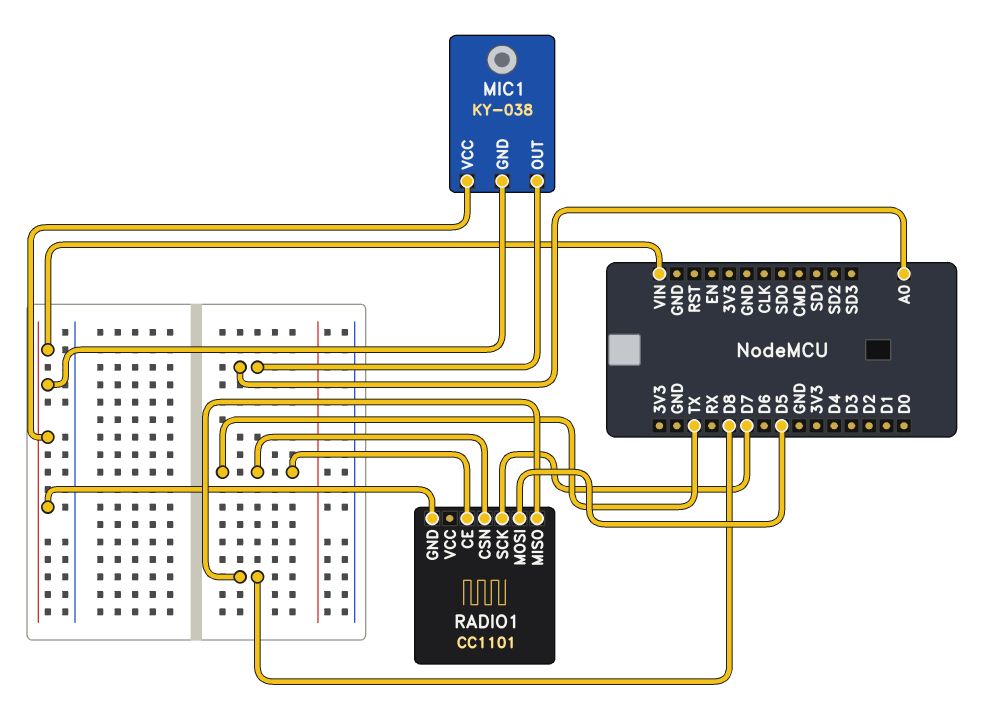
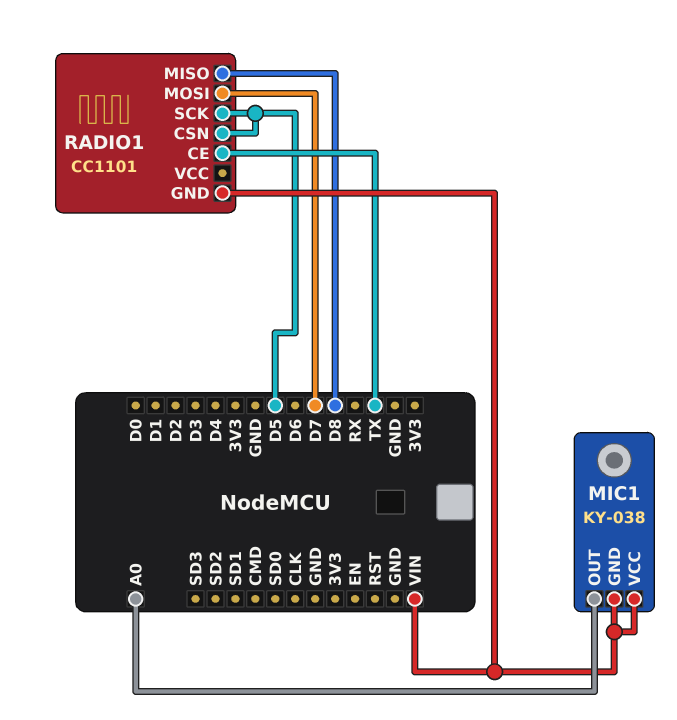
RADIO1 pin CSN: TX -> D5
RADIO1 pin MOSI: D5 -> D7
RADIO1 pin SCK: D7 -> D5

